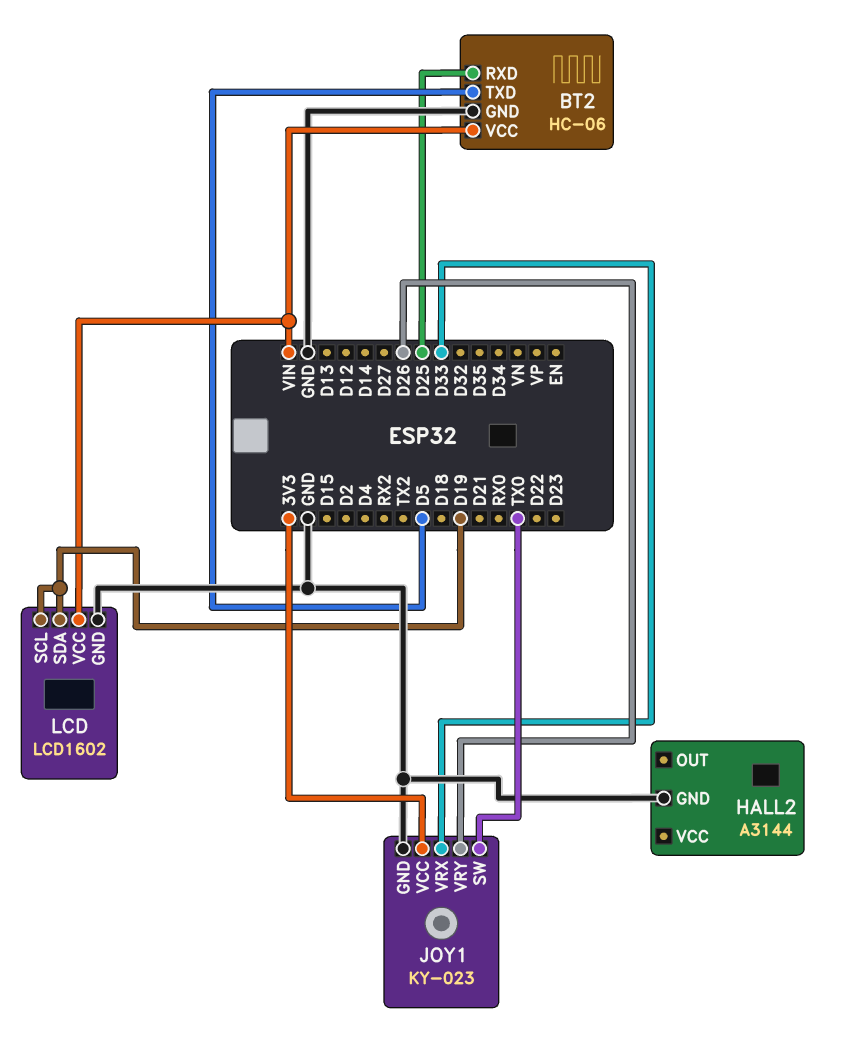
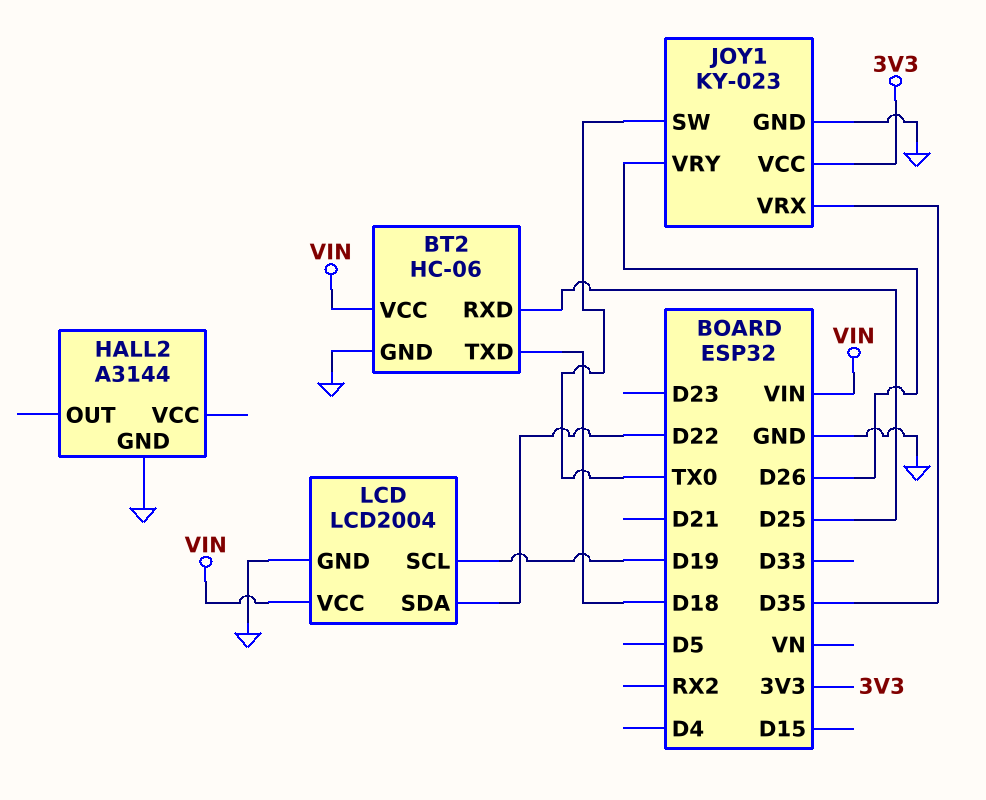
BT2 pin TXD: D5 -> D18
JOY1 pin VRX: D33 -> D35
LCD: LCD1602 -> LCD2004
LCD pin SDA: D19 -> D22

